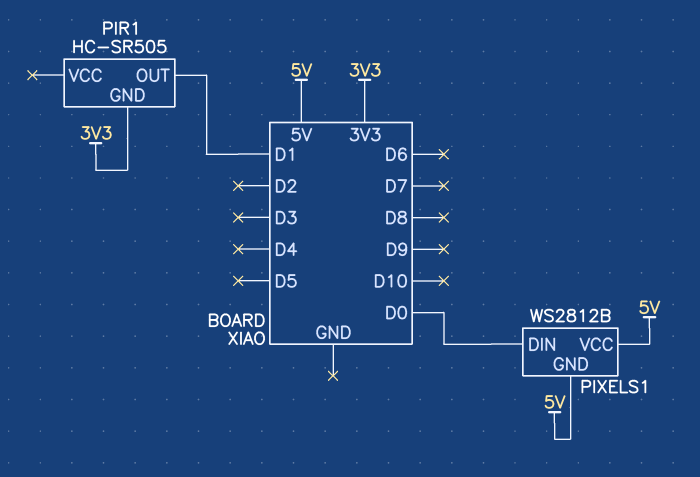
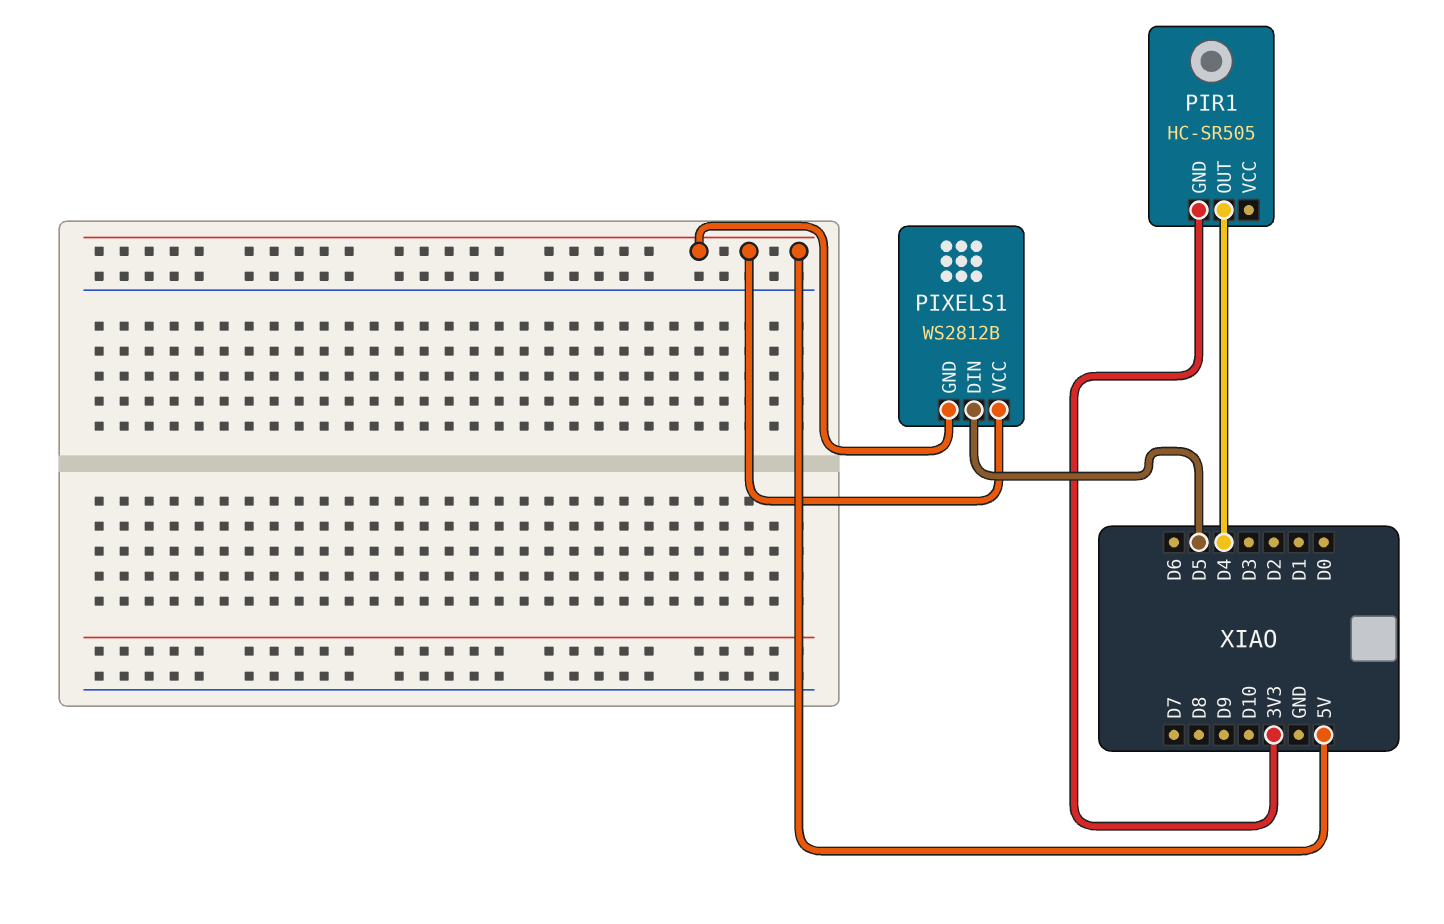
PIR1 pin OUT: D1 -> D4
PIXELS1 pin DIN: D0 -> D5

